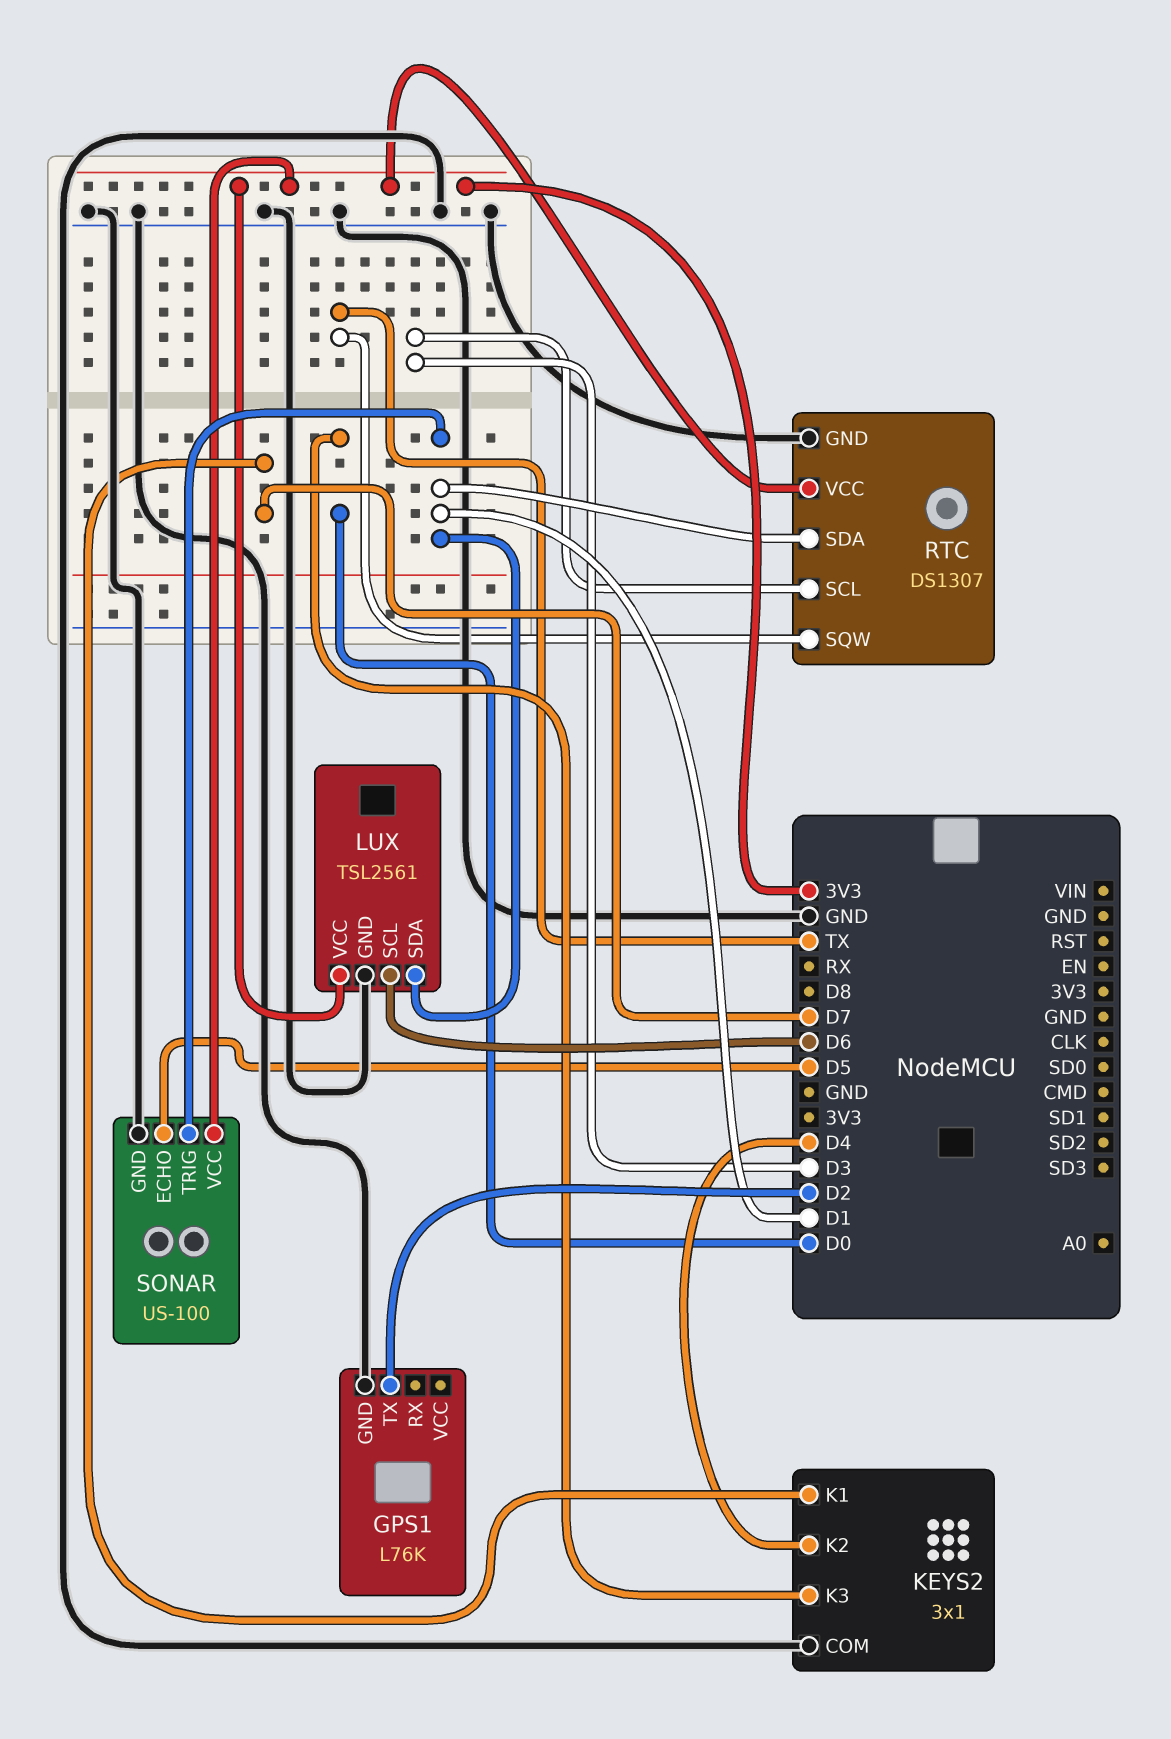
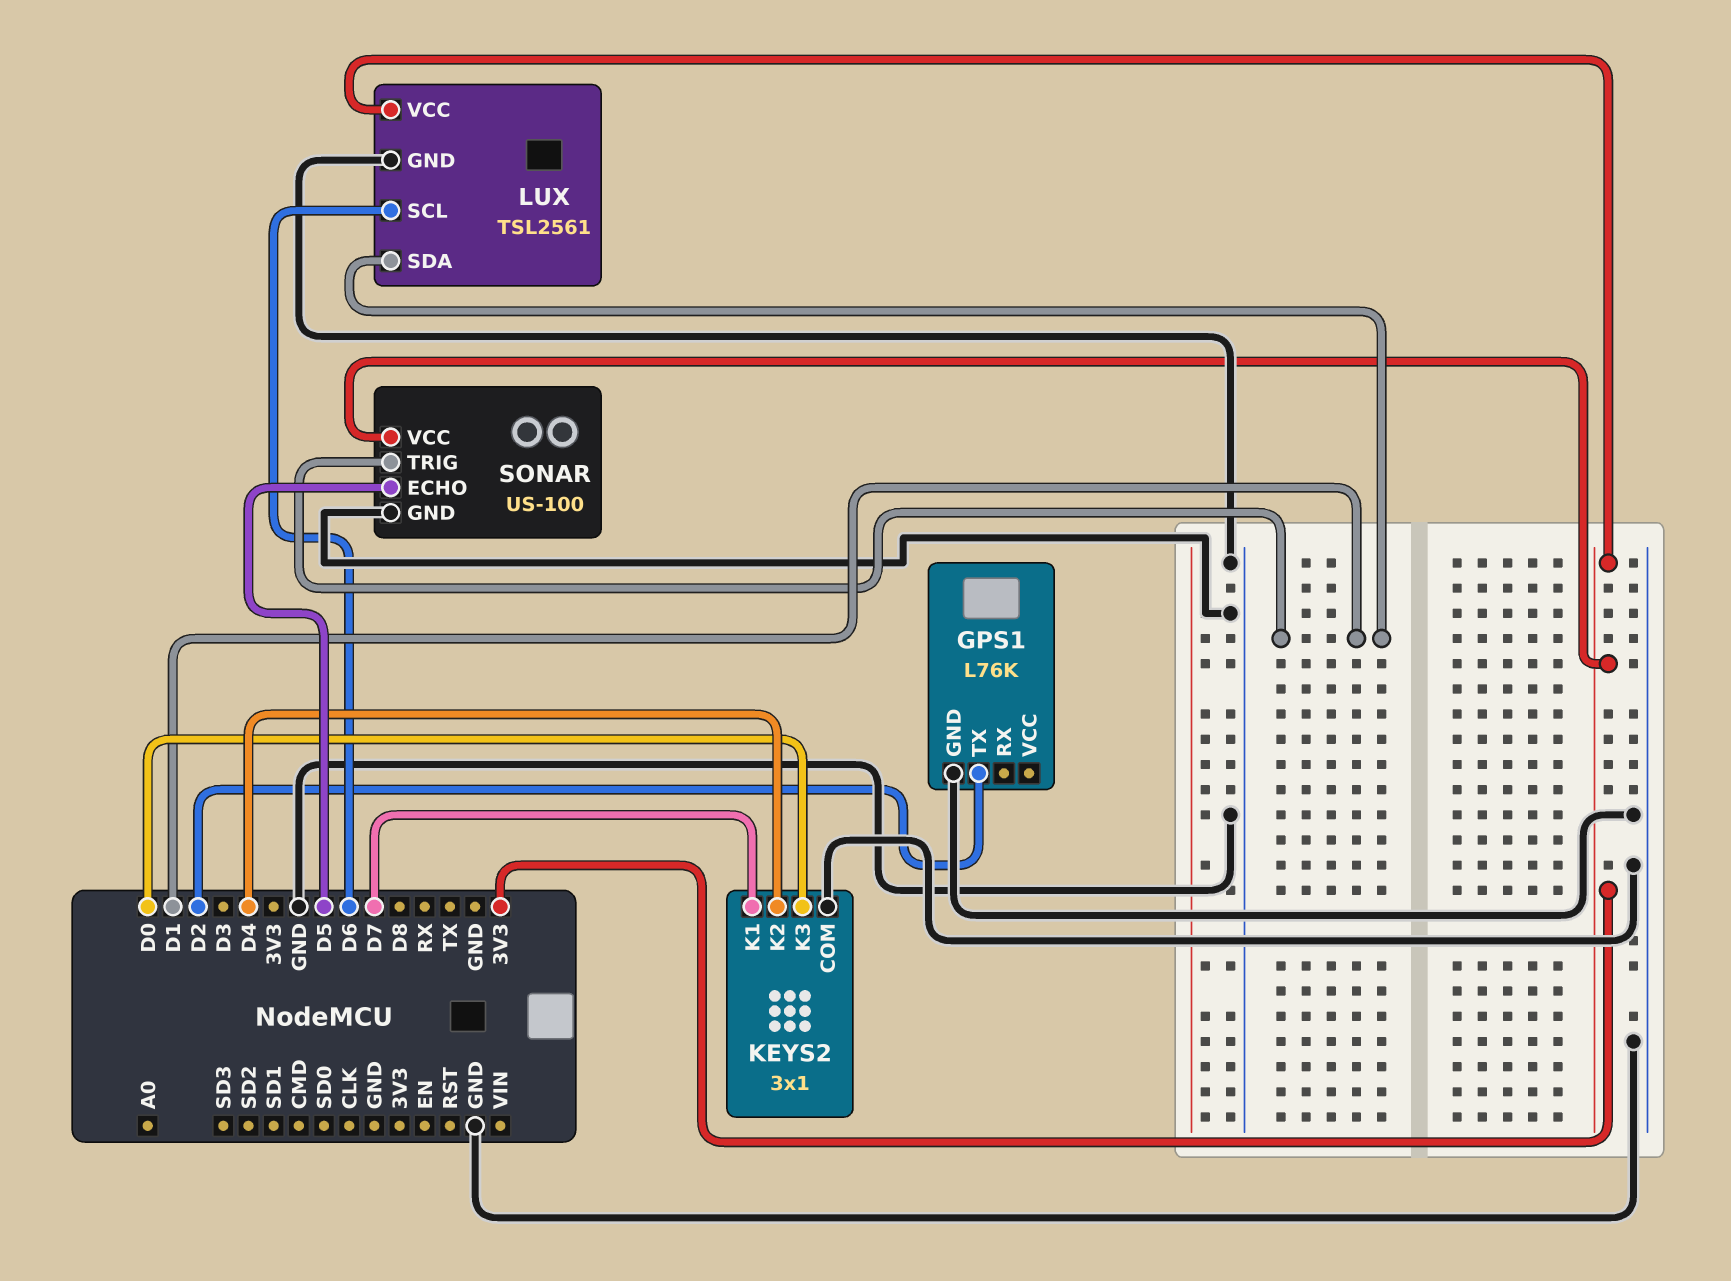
RTC: DS1307 -> none
RTC pin GND: GND -> none
RTC pin SCL: D3 -> none
RTC pin SDA: D1 -> none
RTC pin SQW: TX -> none
RTC pin VCC: 3V3 -> none

